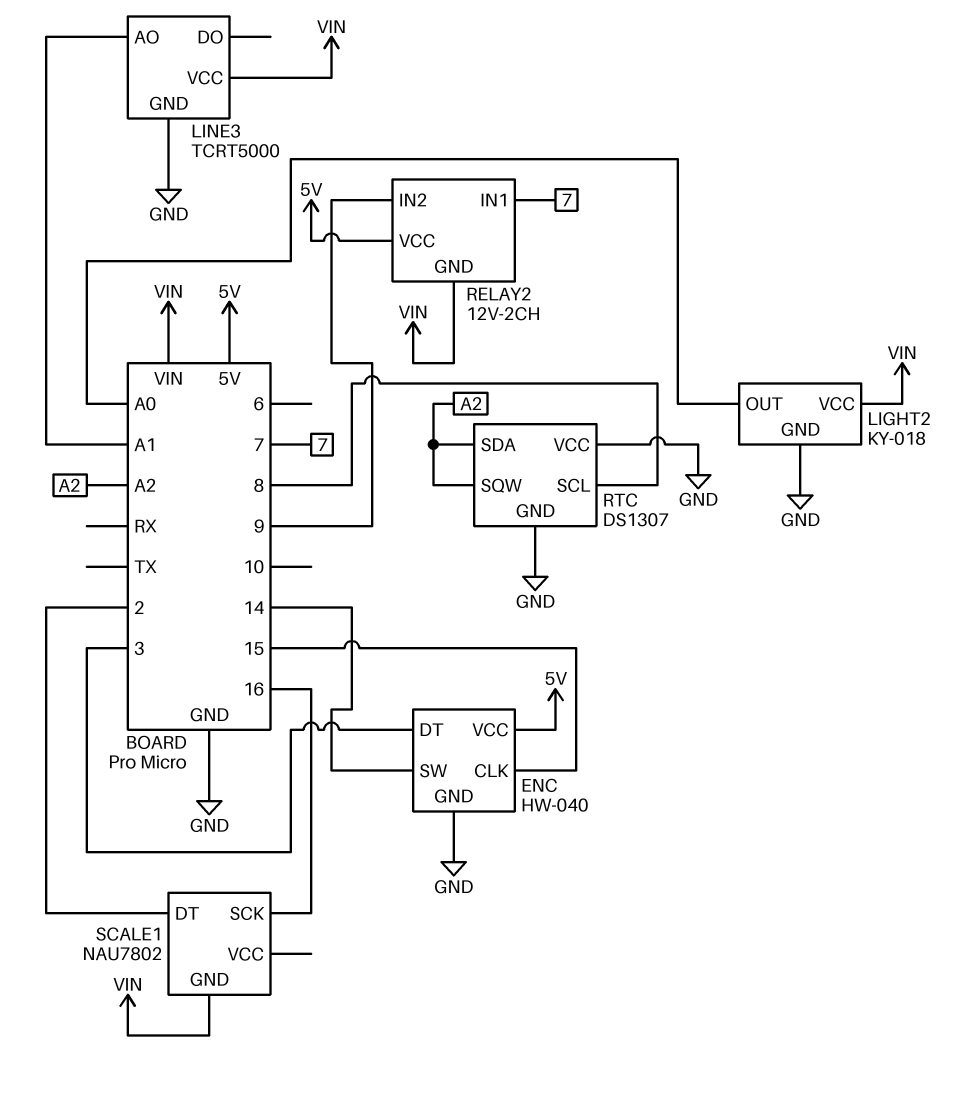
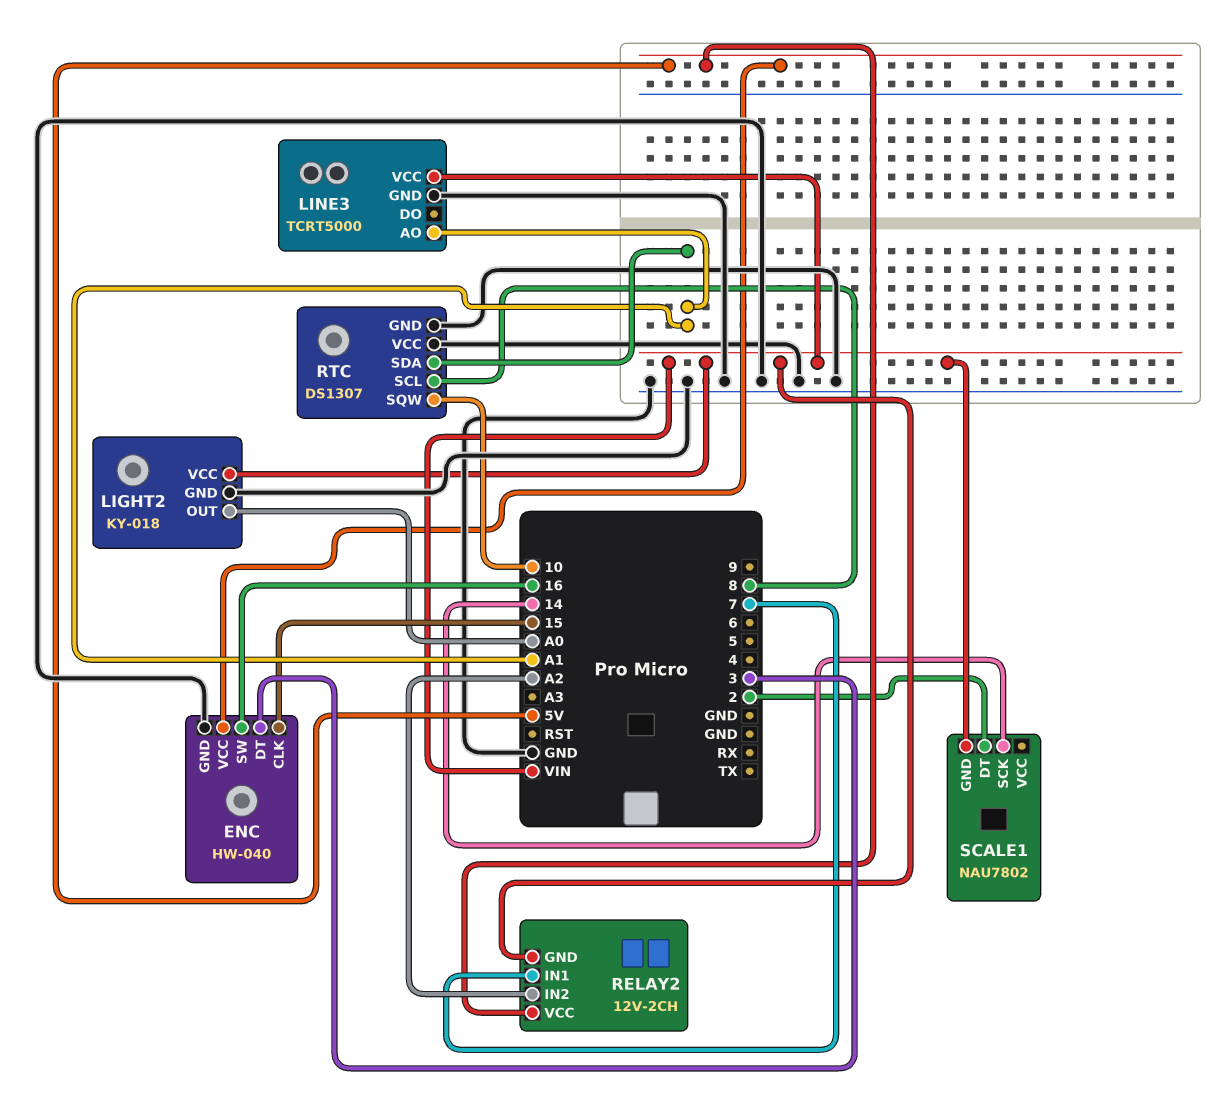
ENC pin SW: 14 -> 16
RELAY2 pin IN2: 9 -> A2
RTC pin SDA: A2 -> A1
RTC pin SQW: A2 -> 10
SCALE1 pin SCK: 16 -> 14

